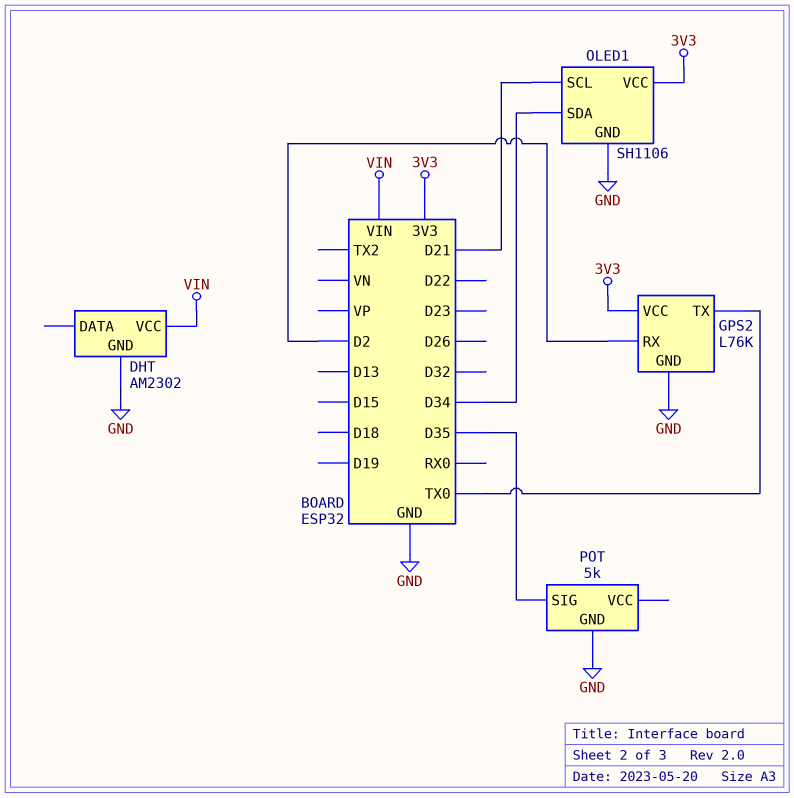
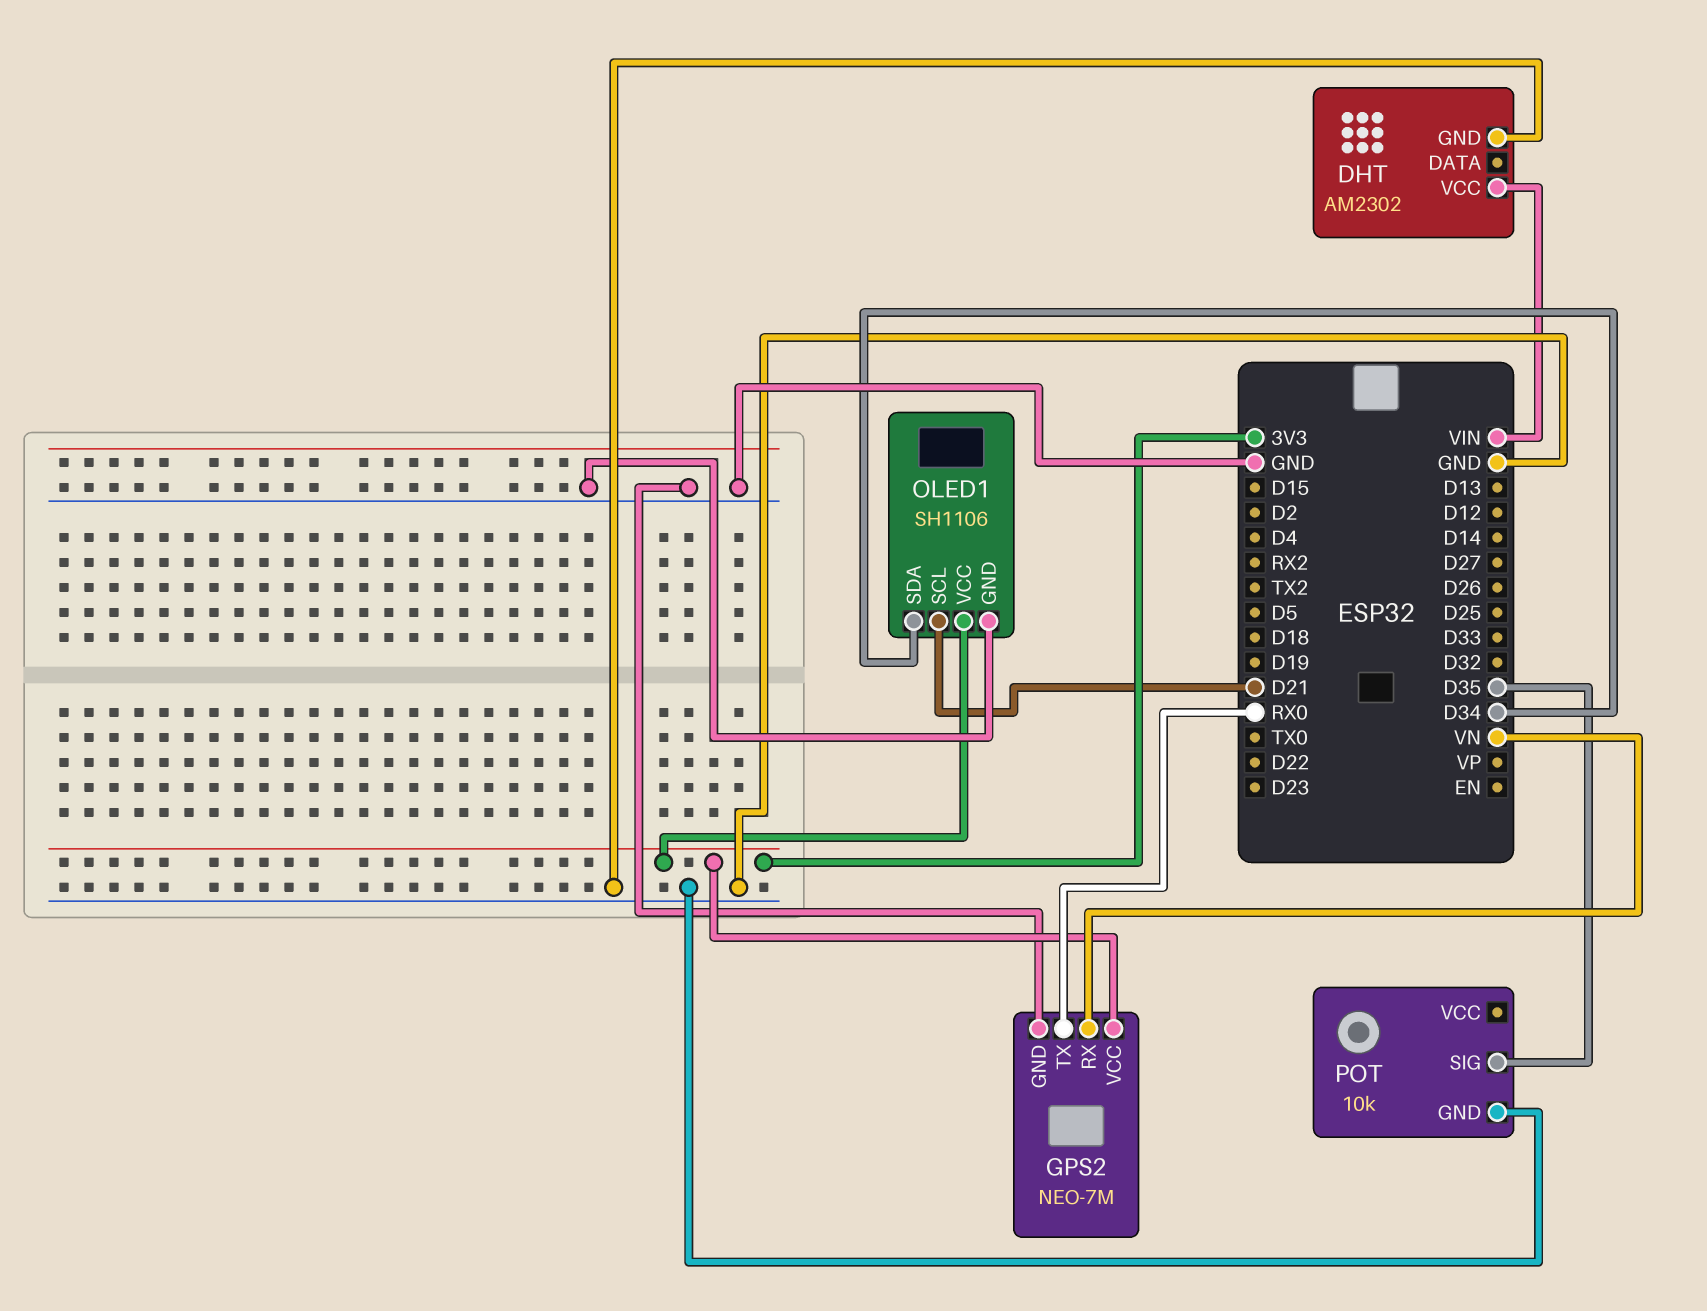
GPS2: L76K -> NEO-7M
GPS2 pin RX: D2 -> VN
GPS2 pin TX: TX0 -> RX0
POT: 5k -> 10k

